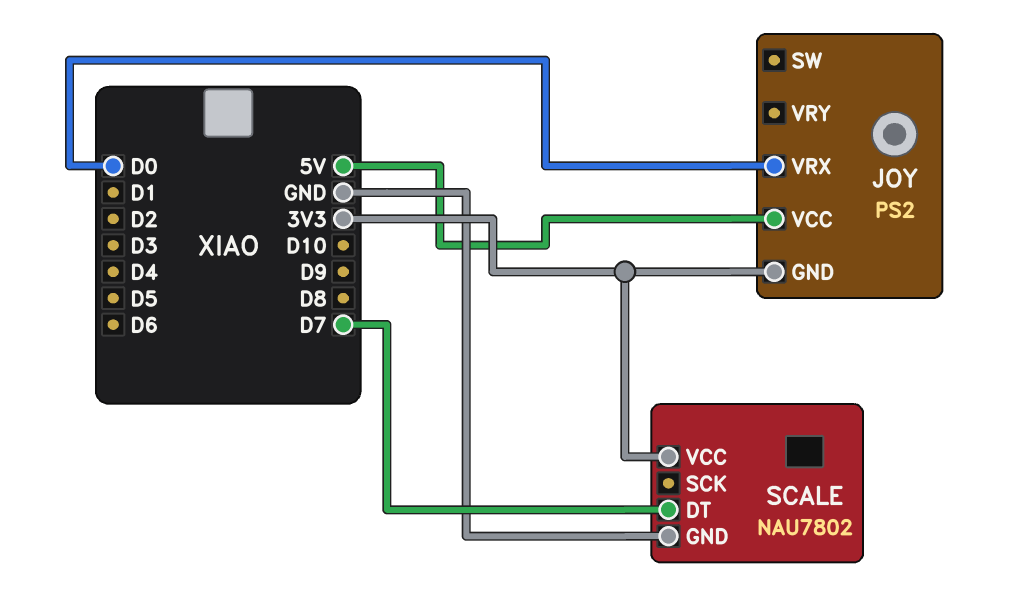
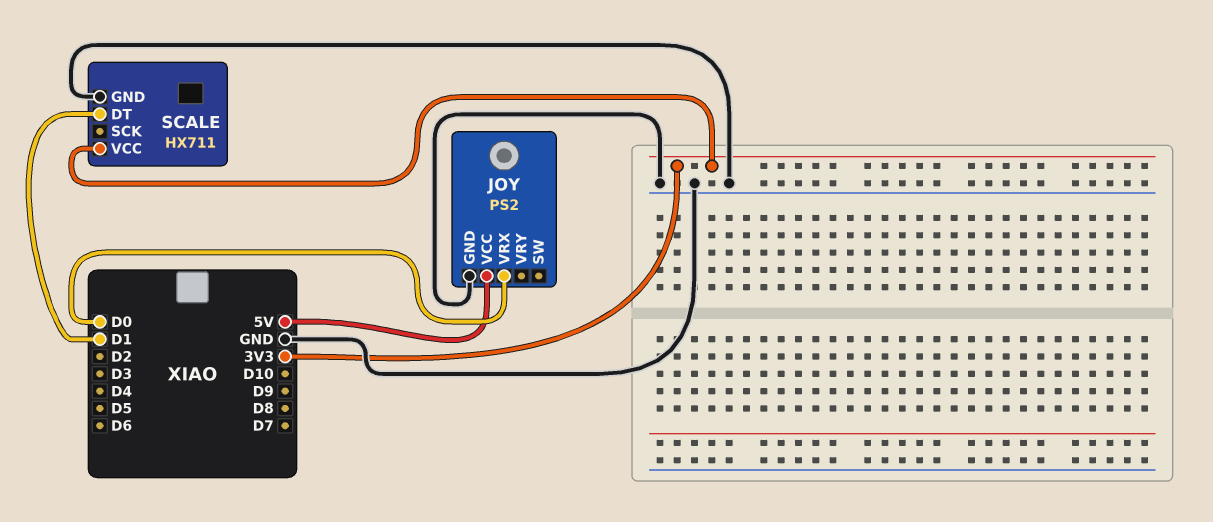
JOY pin GND: 3V3 -> GND
SCALE: NAU7802 -> HX711
SCALE pin DT: D7 -> D1

